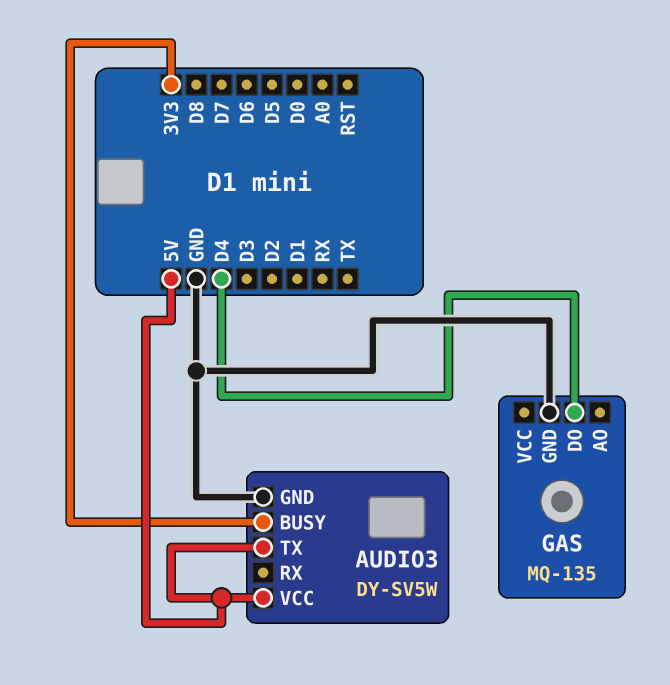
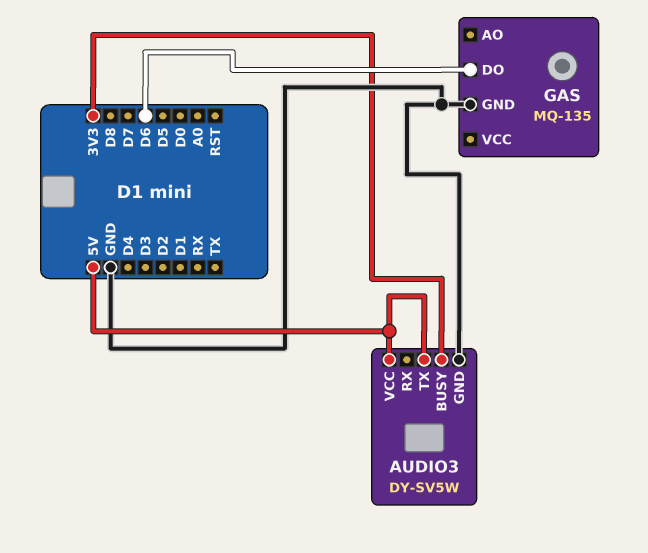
GAS pin DO: D4 -> D6

